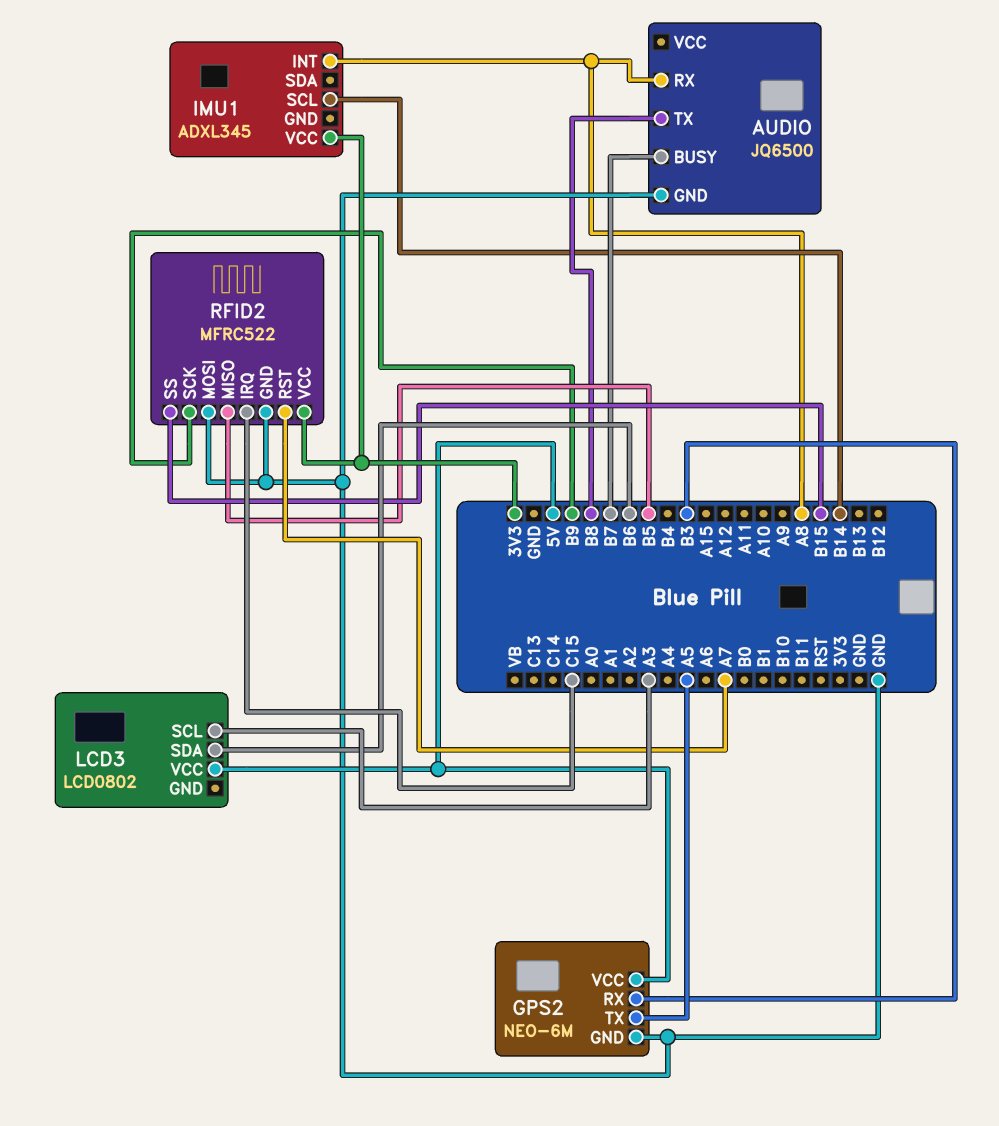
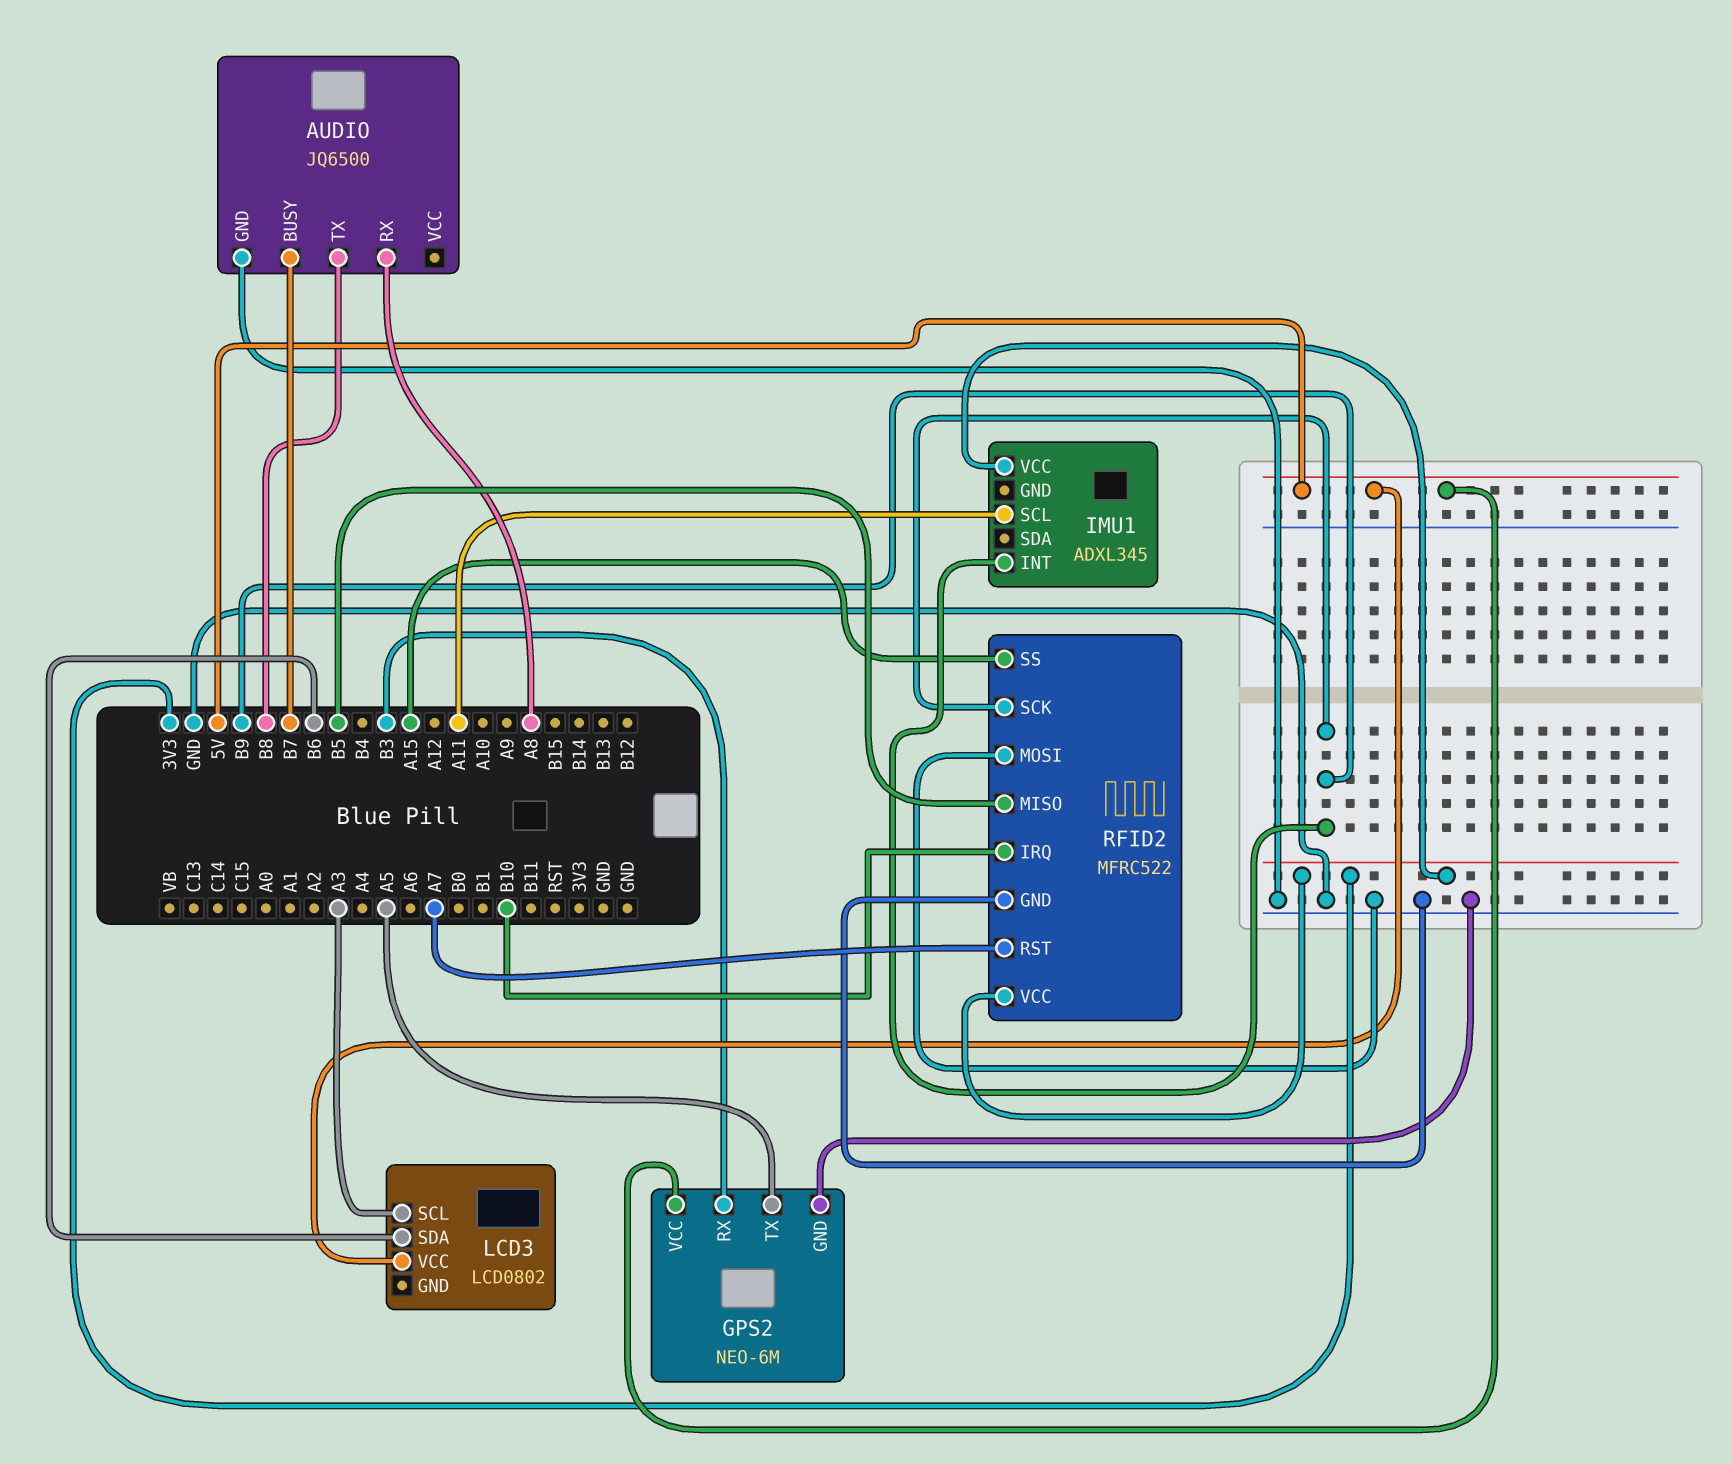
IMU1 pin INT: A8 -> B9
IMU1 pin SCL: B14 -> A11
RFID2 pin IRQ: C15 -> B10
RFID2 pin SS: B15 -> A15

